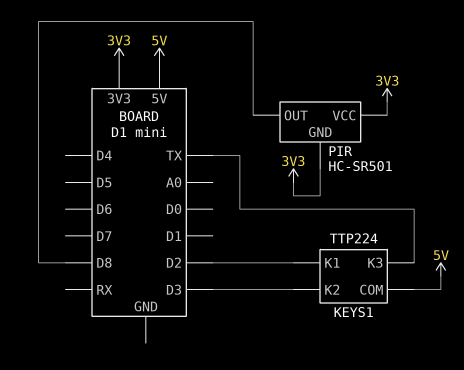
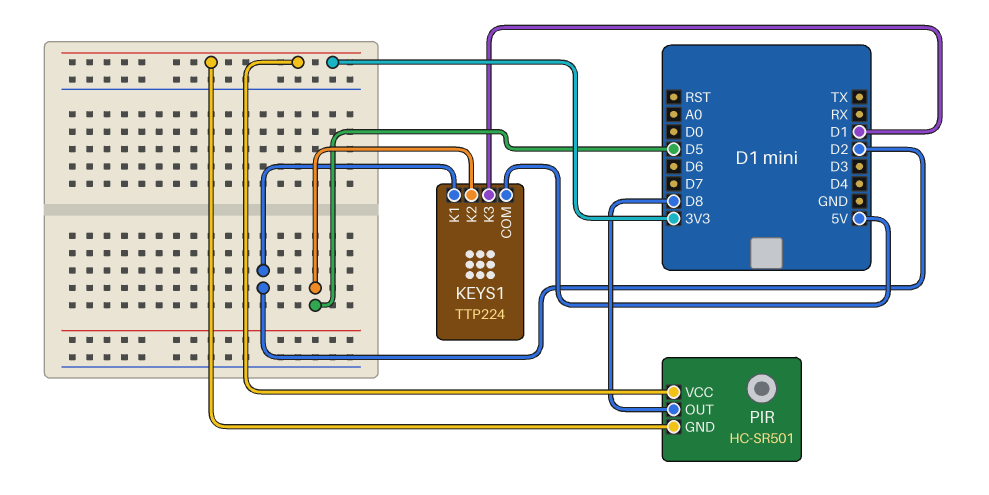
KEYS1 pin K2: D3 -> D5
KEYS1 pin K3: TX -> D1

